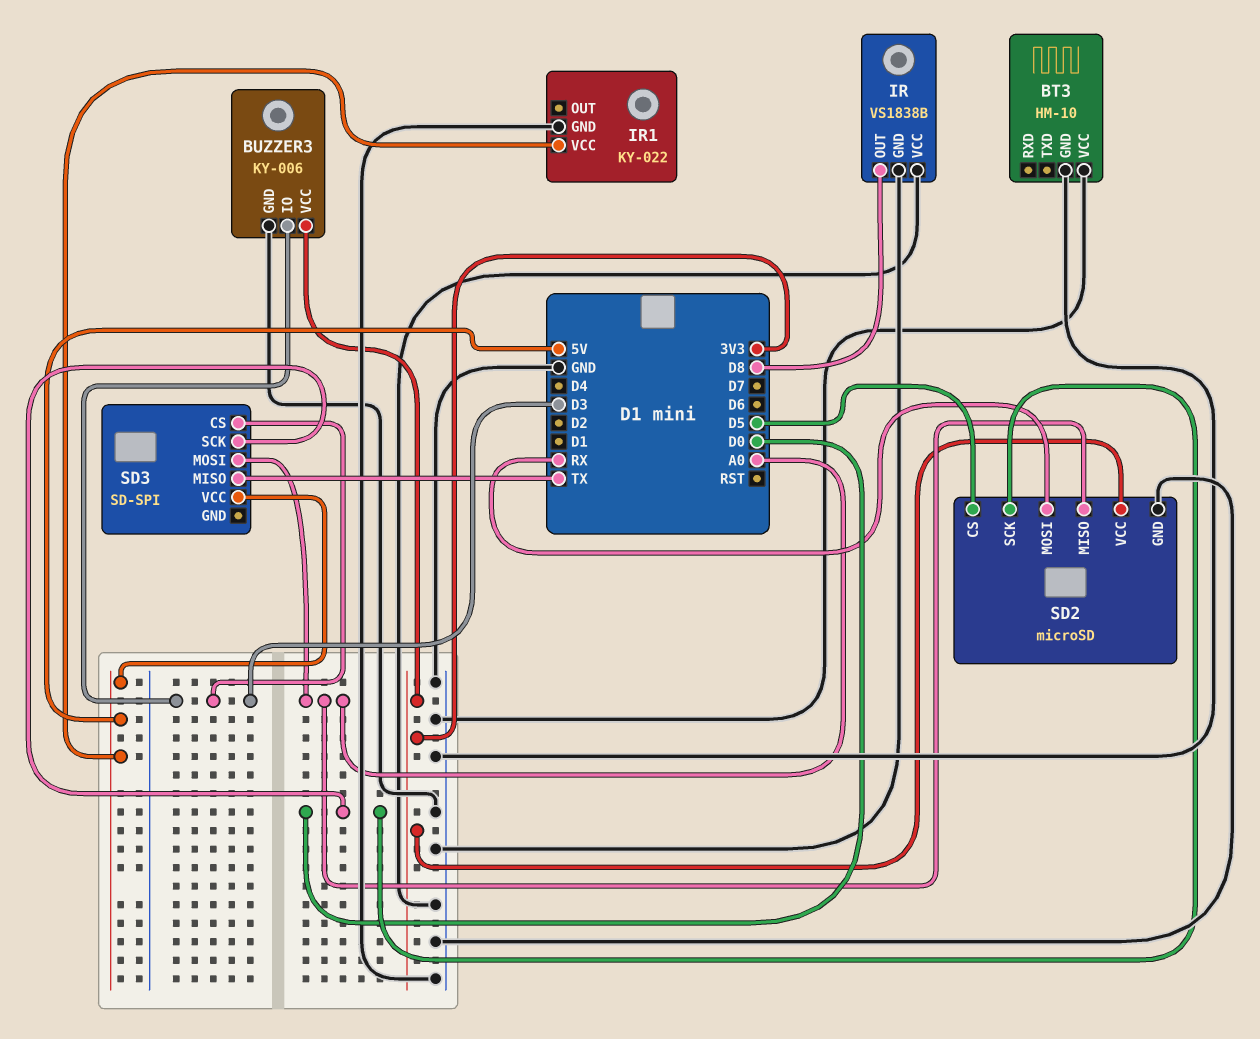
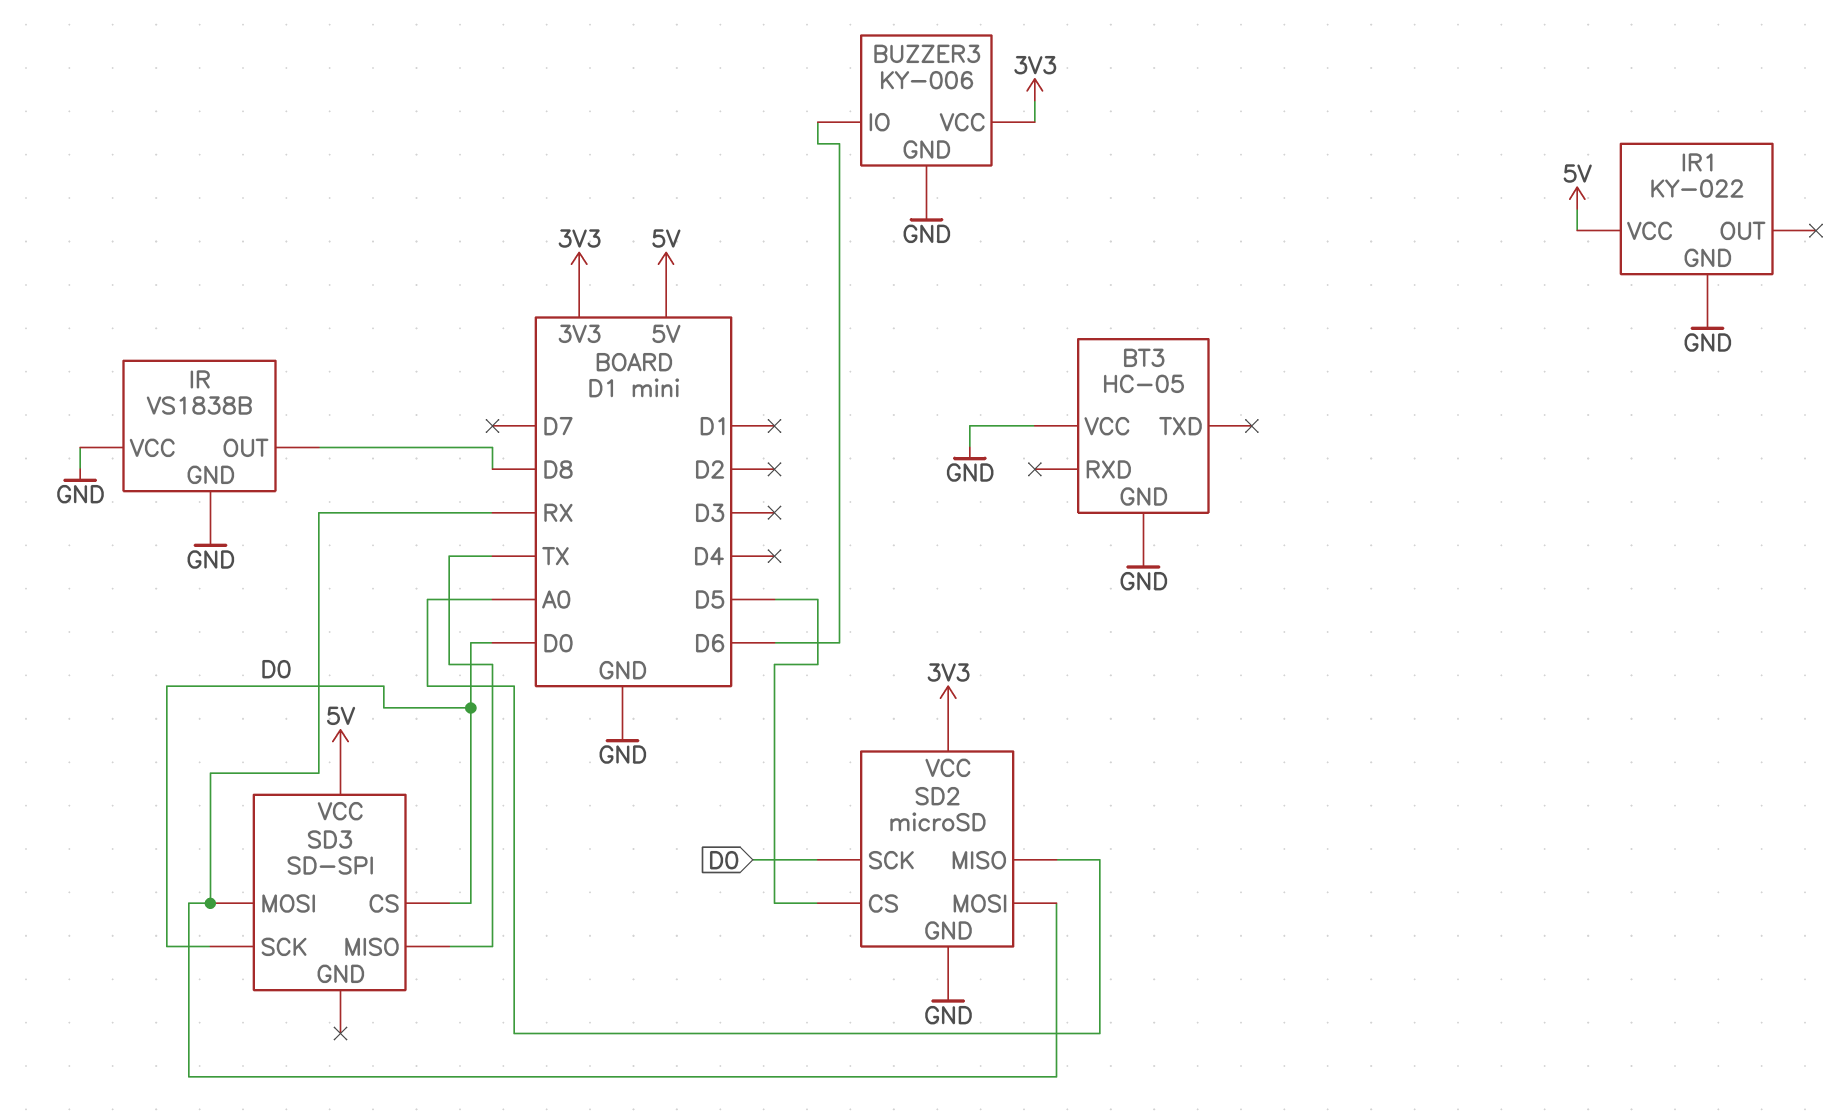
BT3: HM-10 -> HC-05
BUZZER3 pin IO: D3 -> D6
SD3 pin CS: D3 -> D0
SD3 pin MOSI: A0 -> RX

